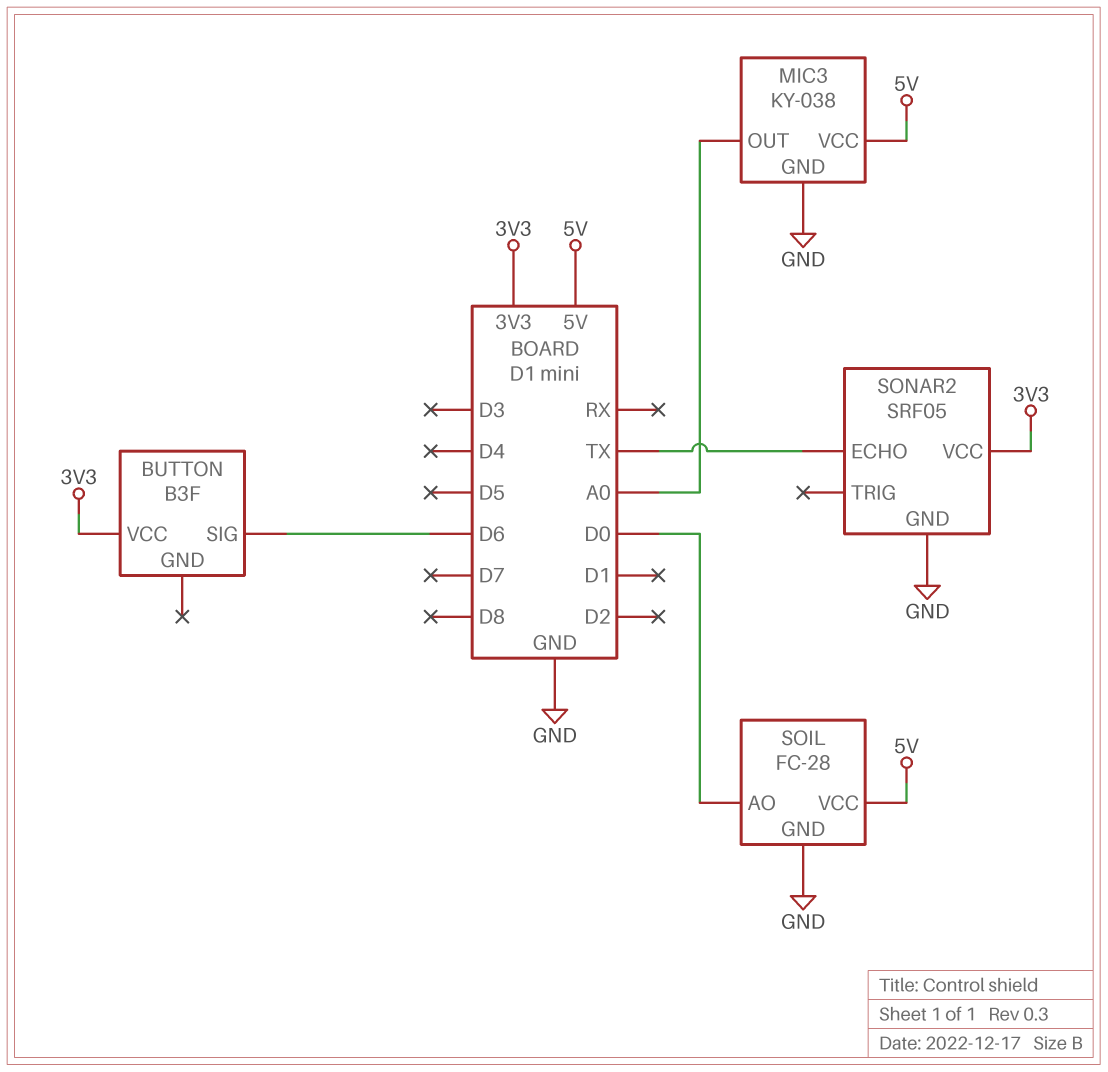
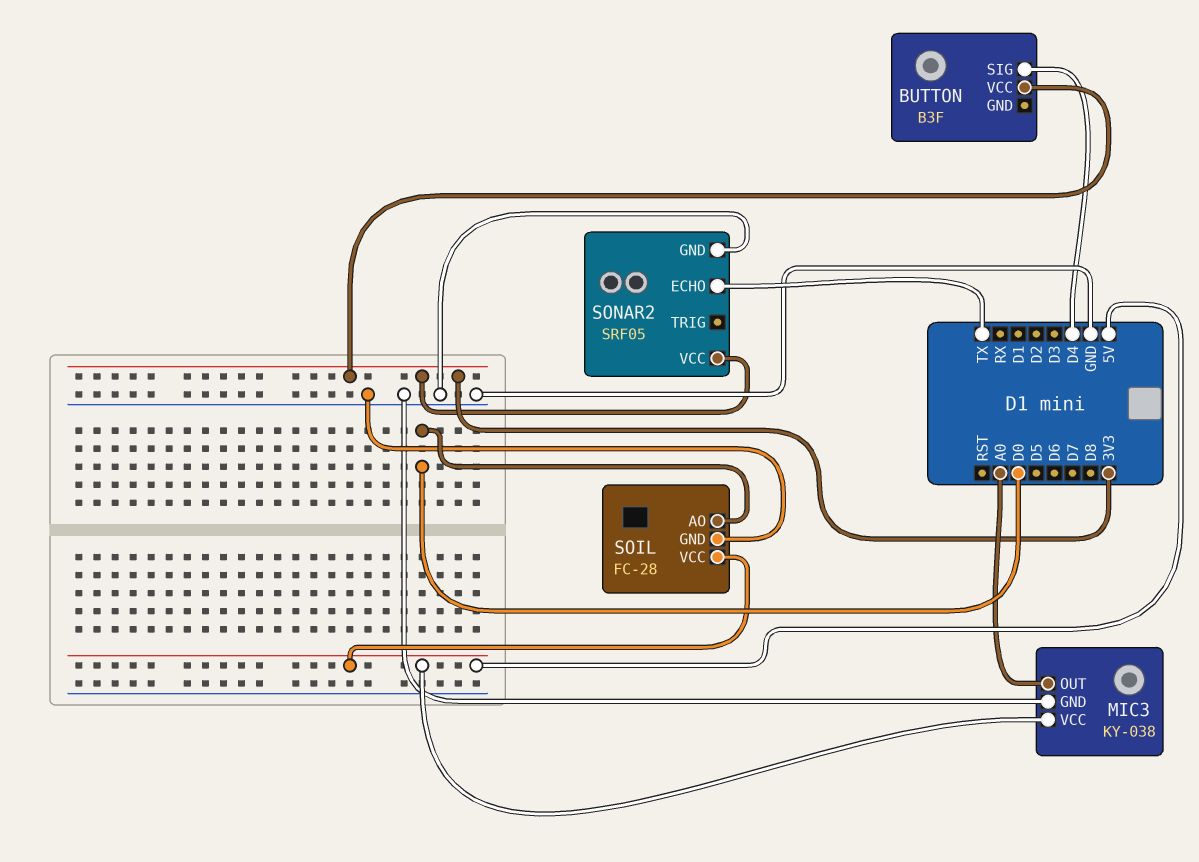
BUTTON pin SIG: D6 -> D4

